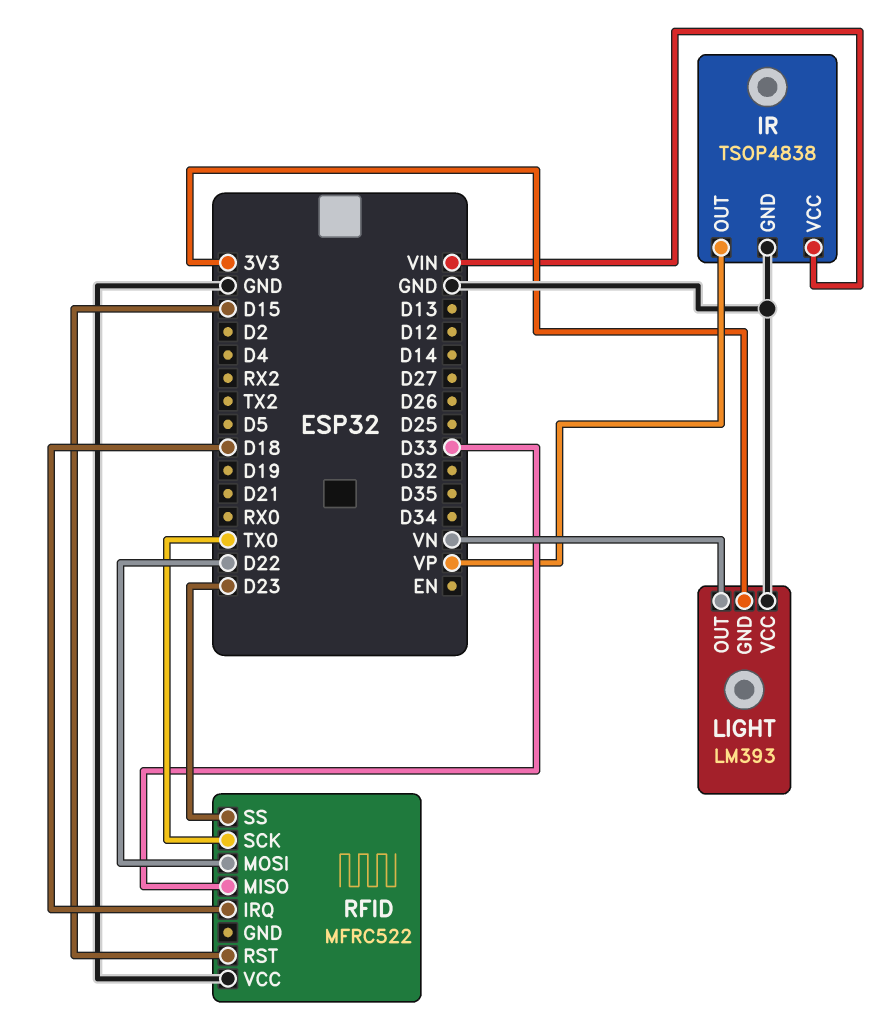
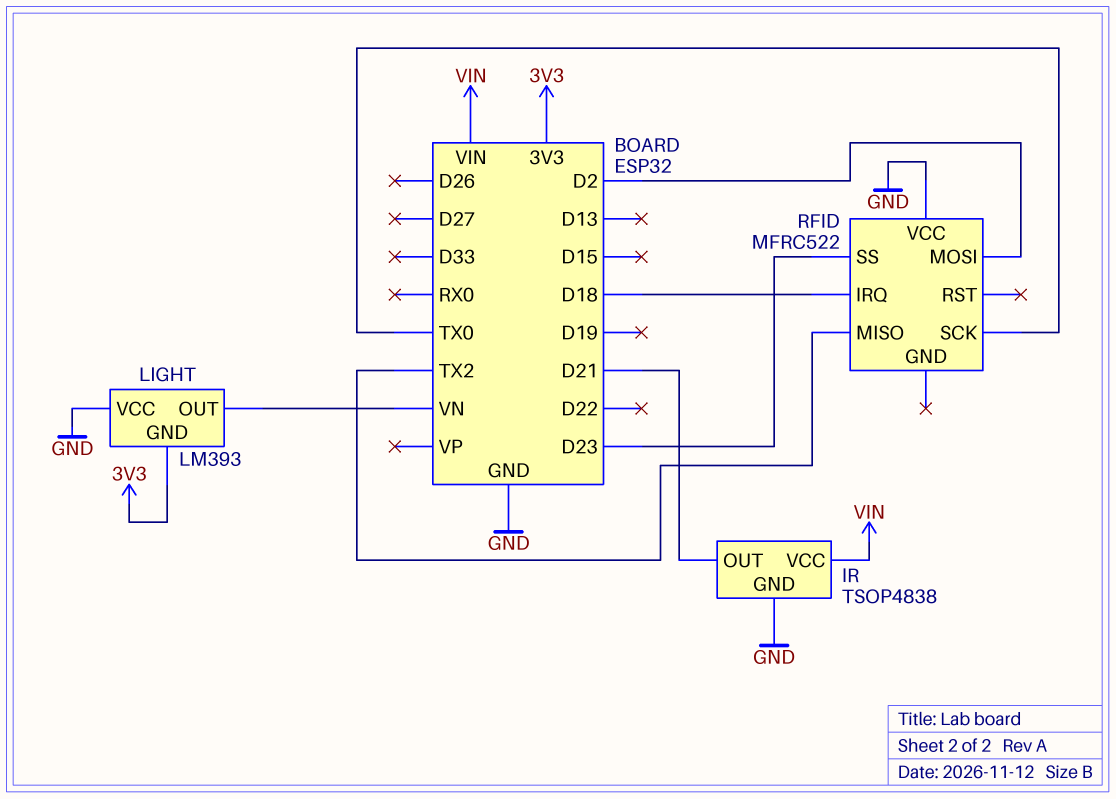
IR pin OUT: VP -> D21
RFID pin MISO: D33 -> TX2
RFID pin MOSI: D22 -> D2
RFID pin RST: D15 -> none

